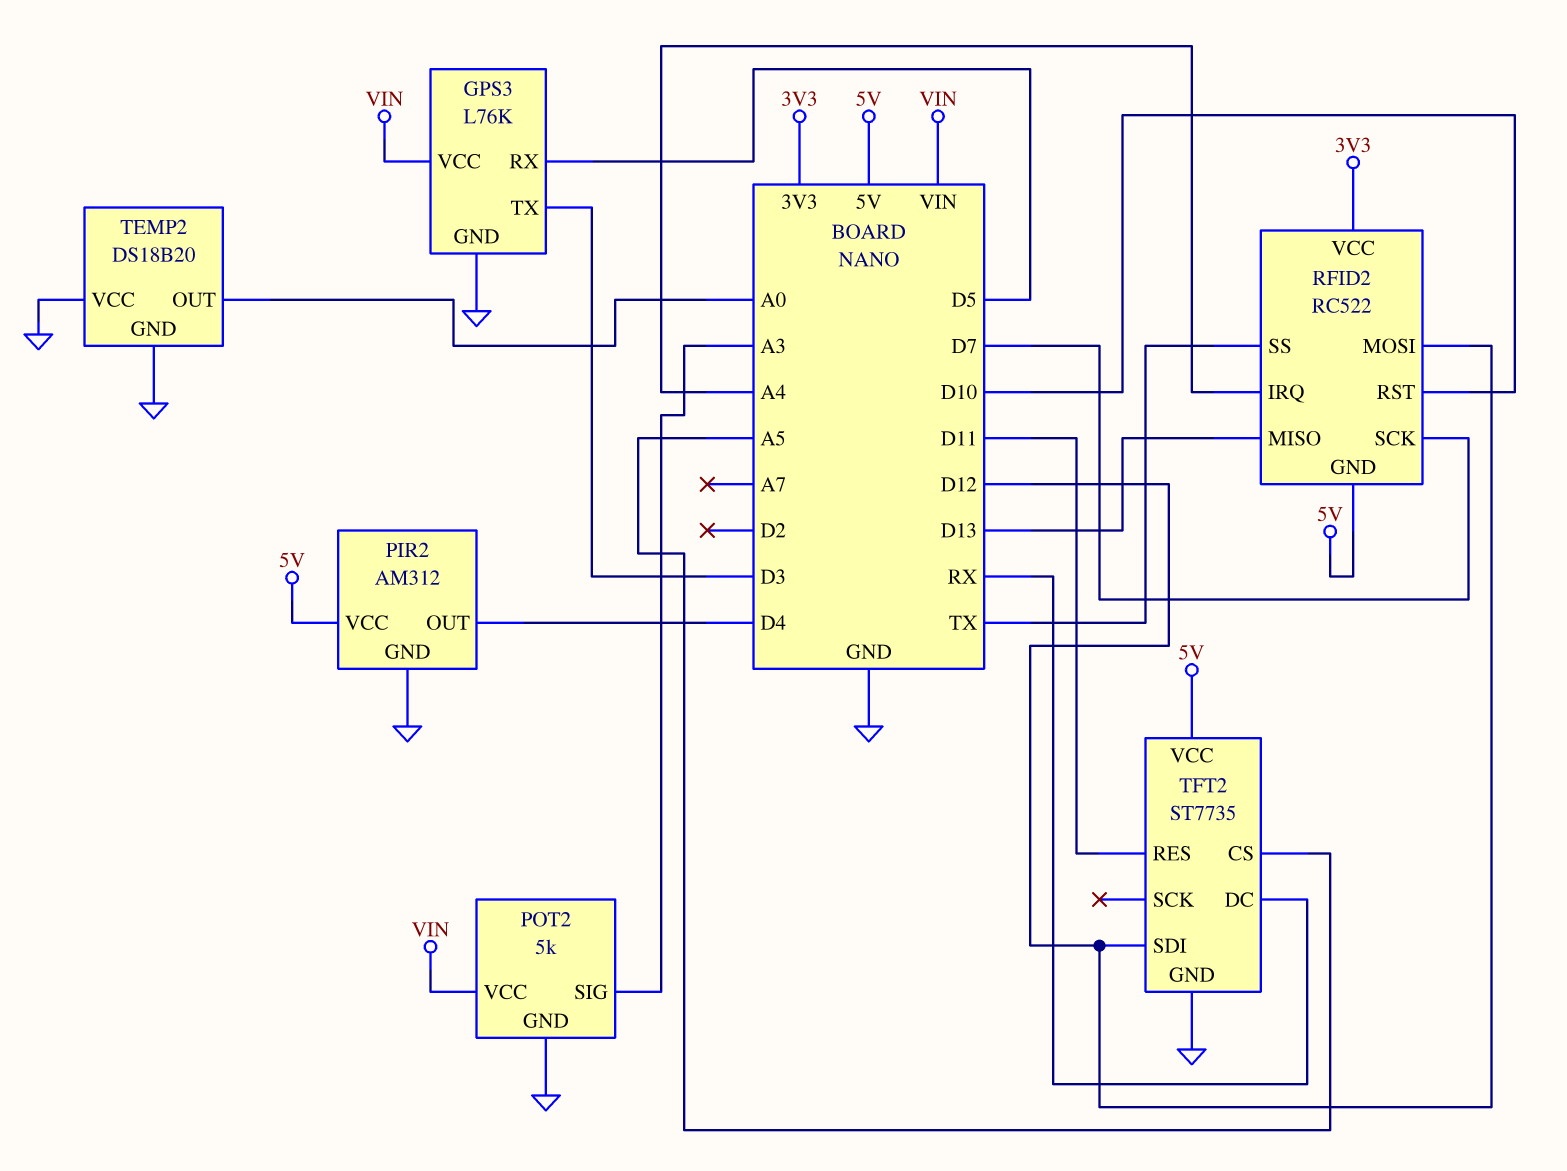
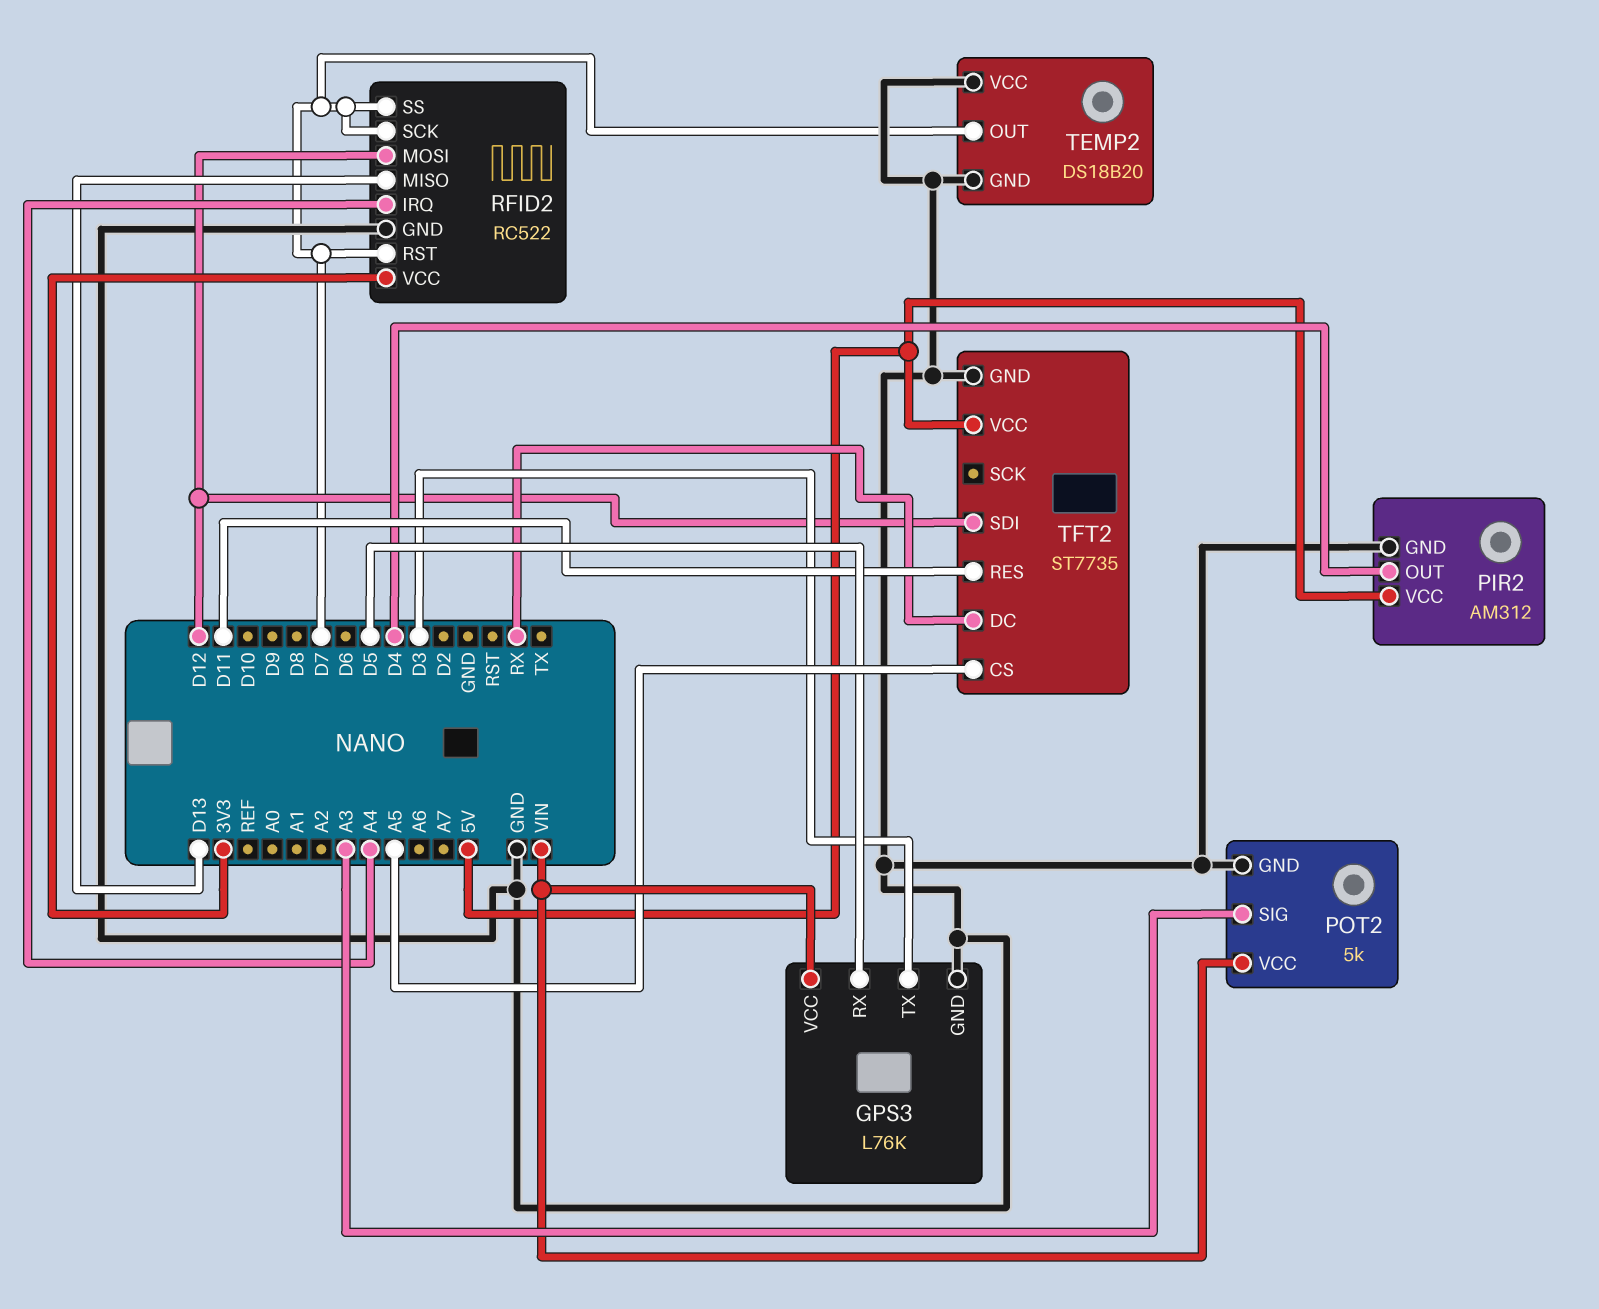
RFID2 pin GND: 5V -> GND
RFID2 pin RST: D10 -> D7
RFID2 pin SS: TX -> D7
TEMP2 pin OUT: A0 -> D7

